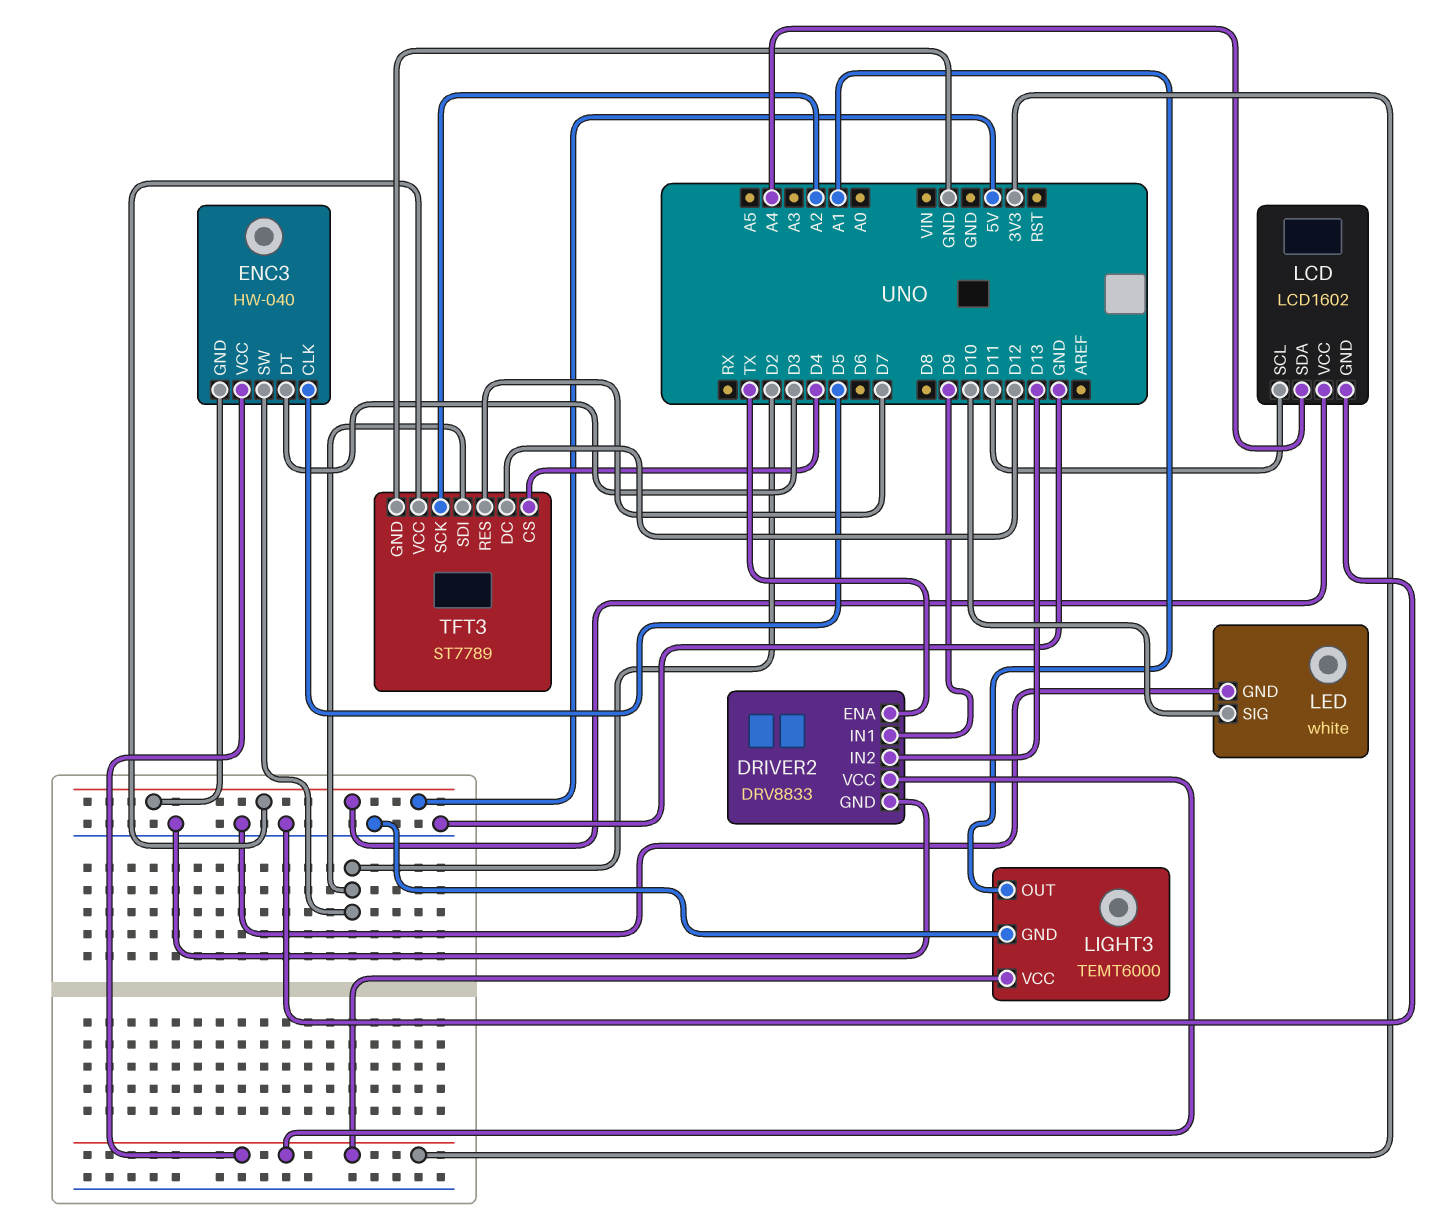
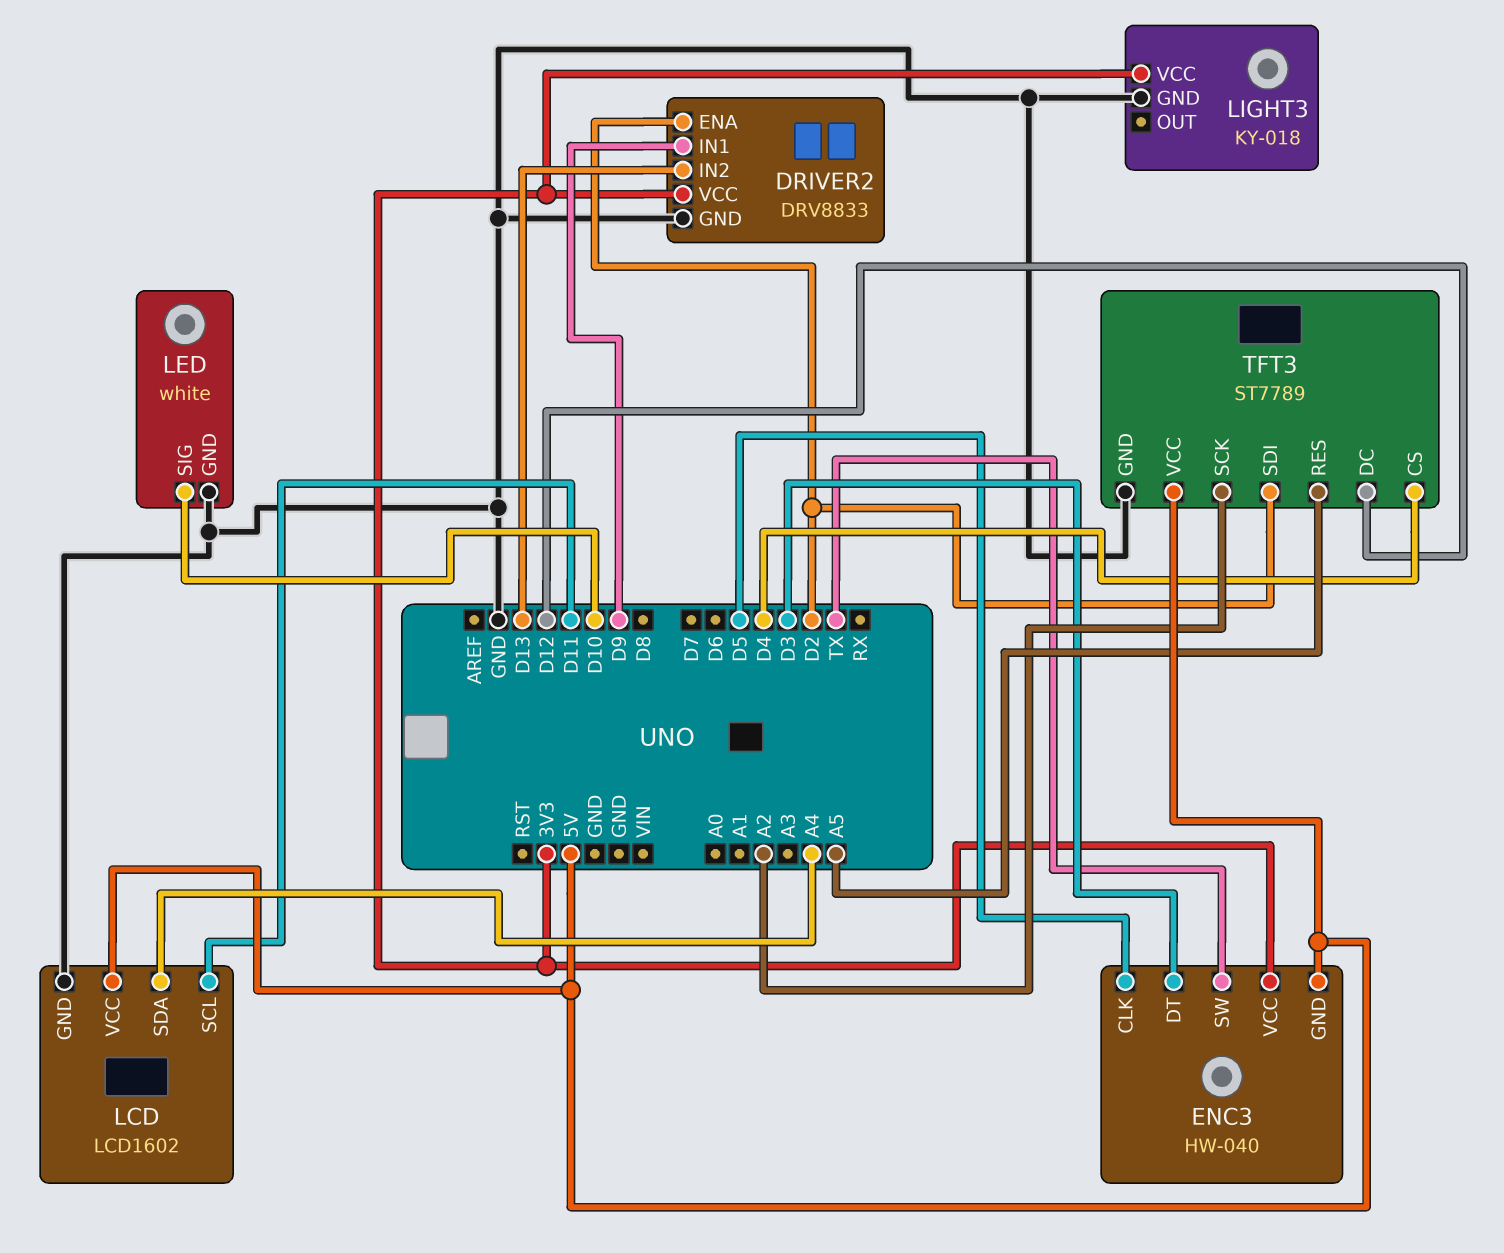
DRIVER2 pin ENA: TX -> D2
ENC3 pin SW: D2 -> TX
LIGHT3: TEMT6000 -> KY-018
LIGHT3 pin OUT: A1 -> none
TFT3 pin RES: D7 -> A5

